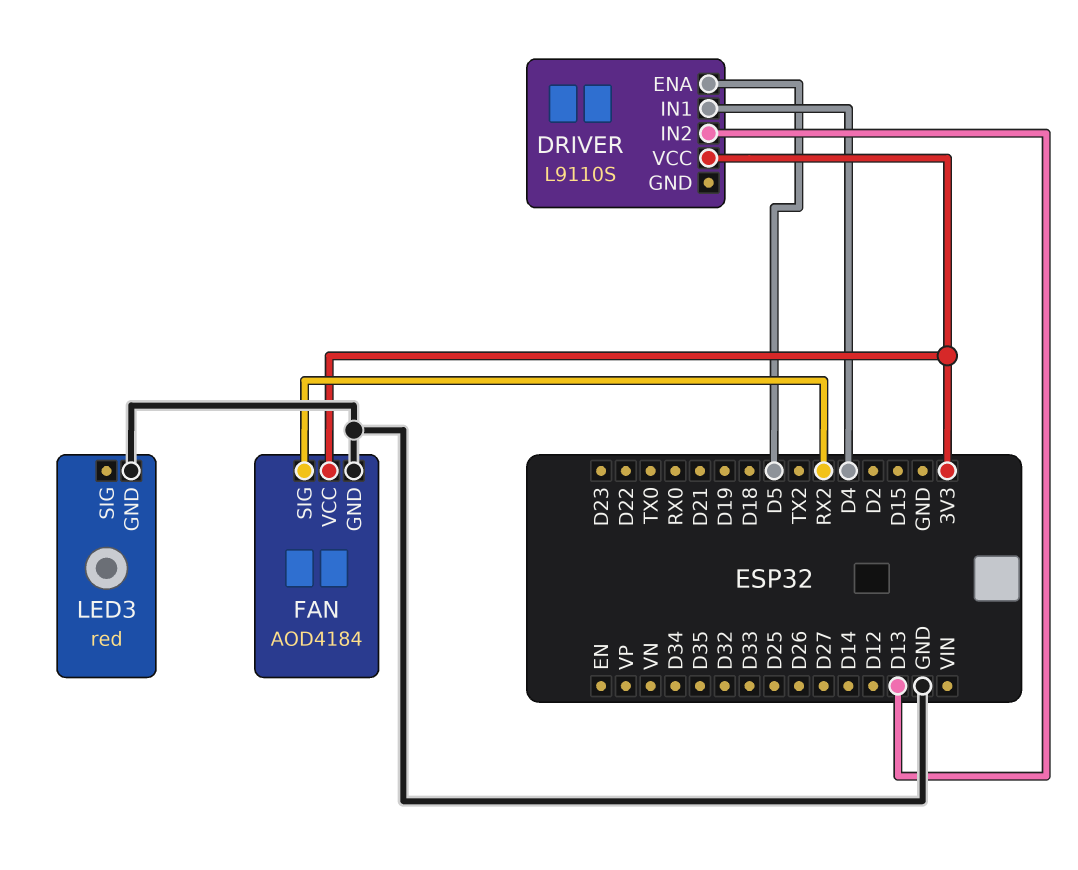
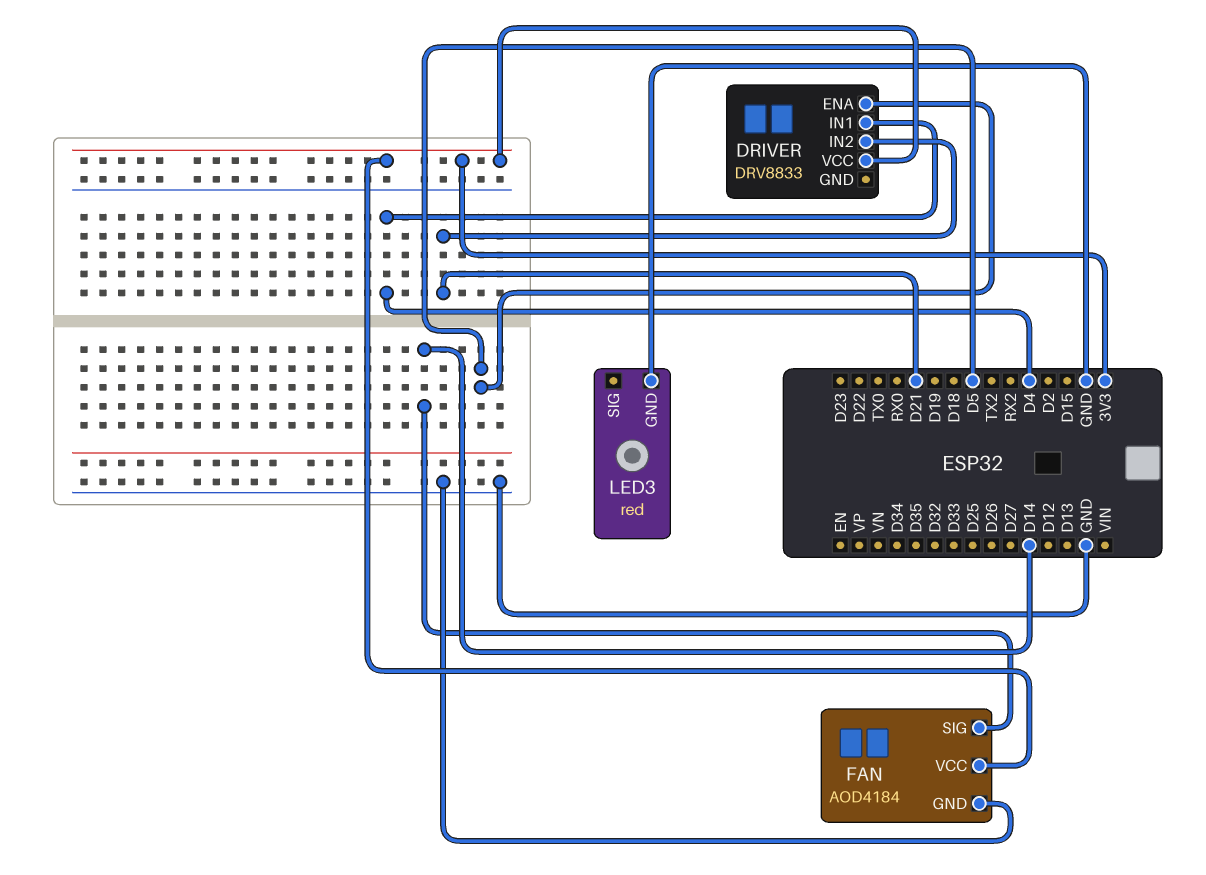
DRIVER: L9110S -> DRV8833
DRIVER pin IN2: D13 -> D21
FAN pin SIG: RX2 -> D14

